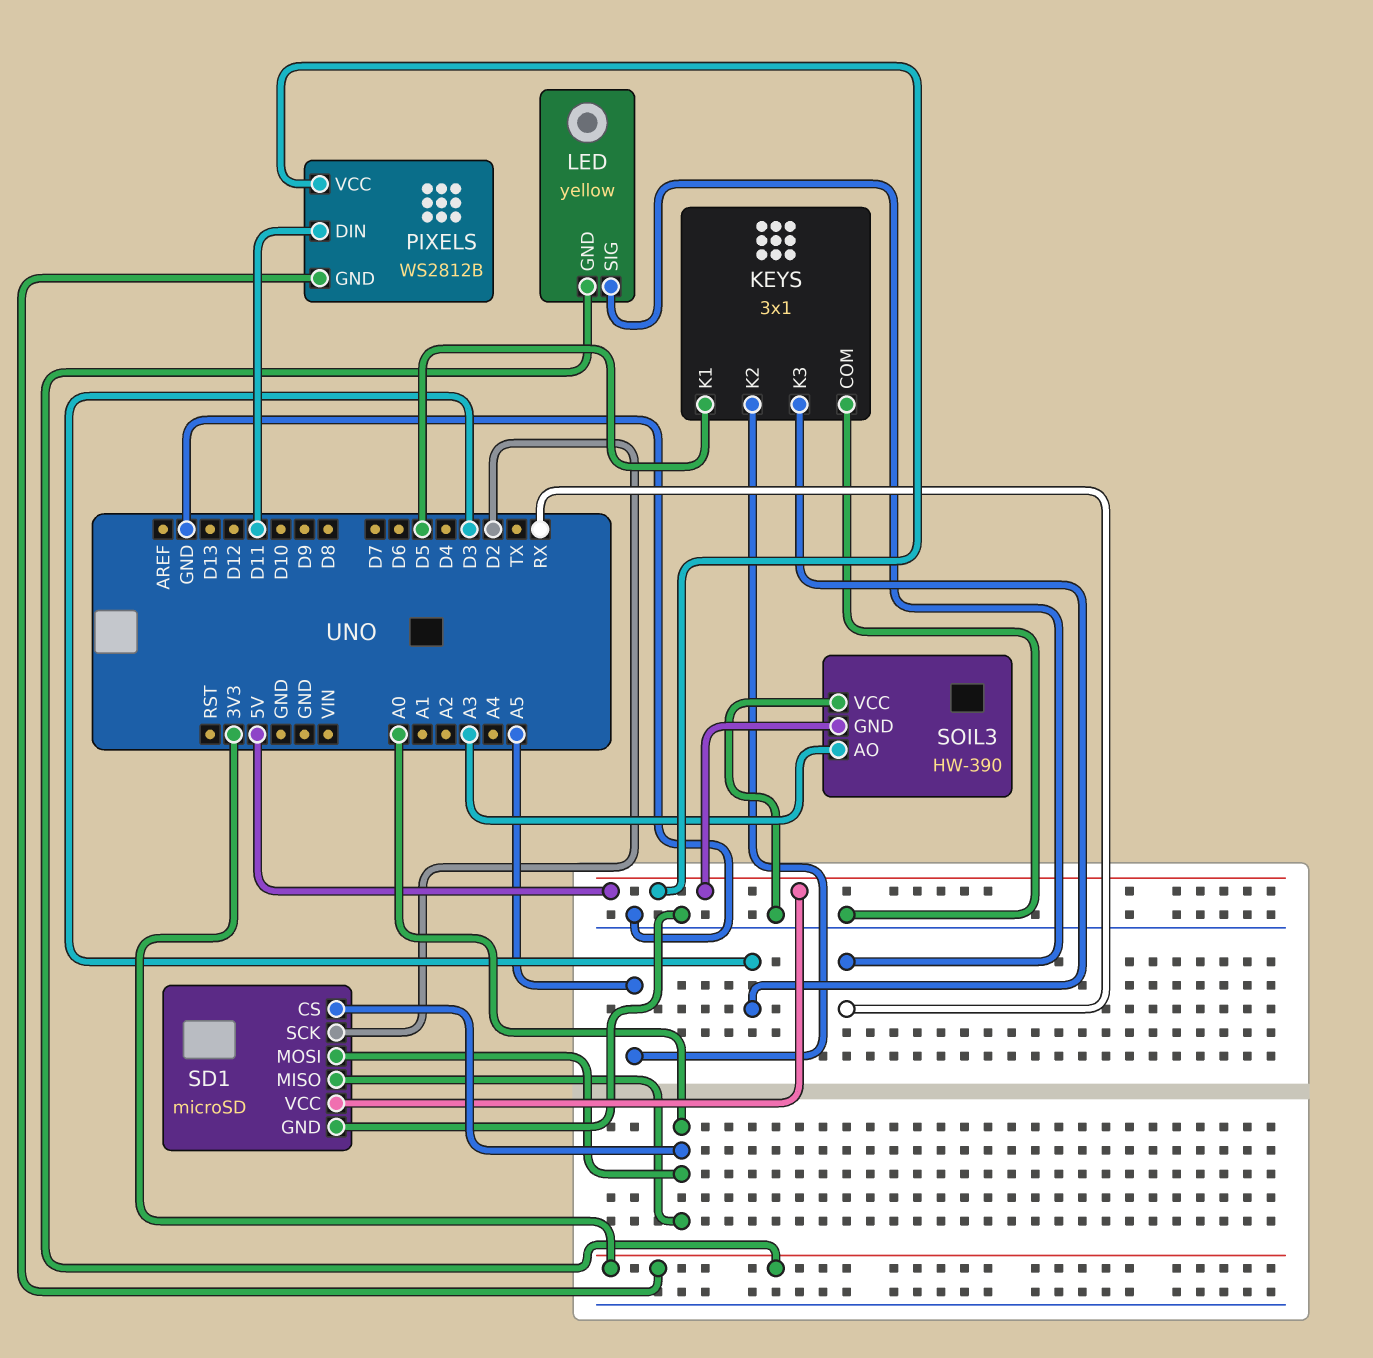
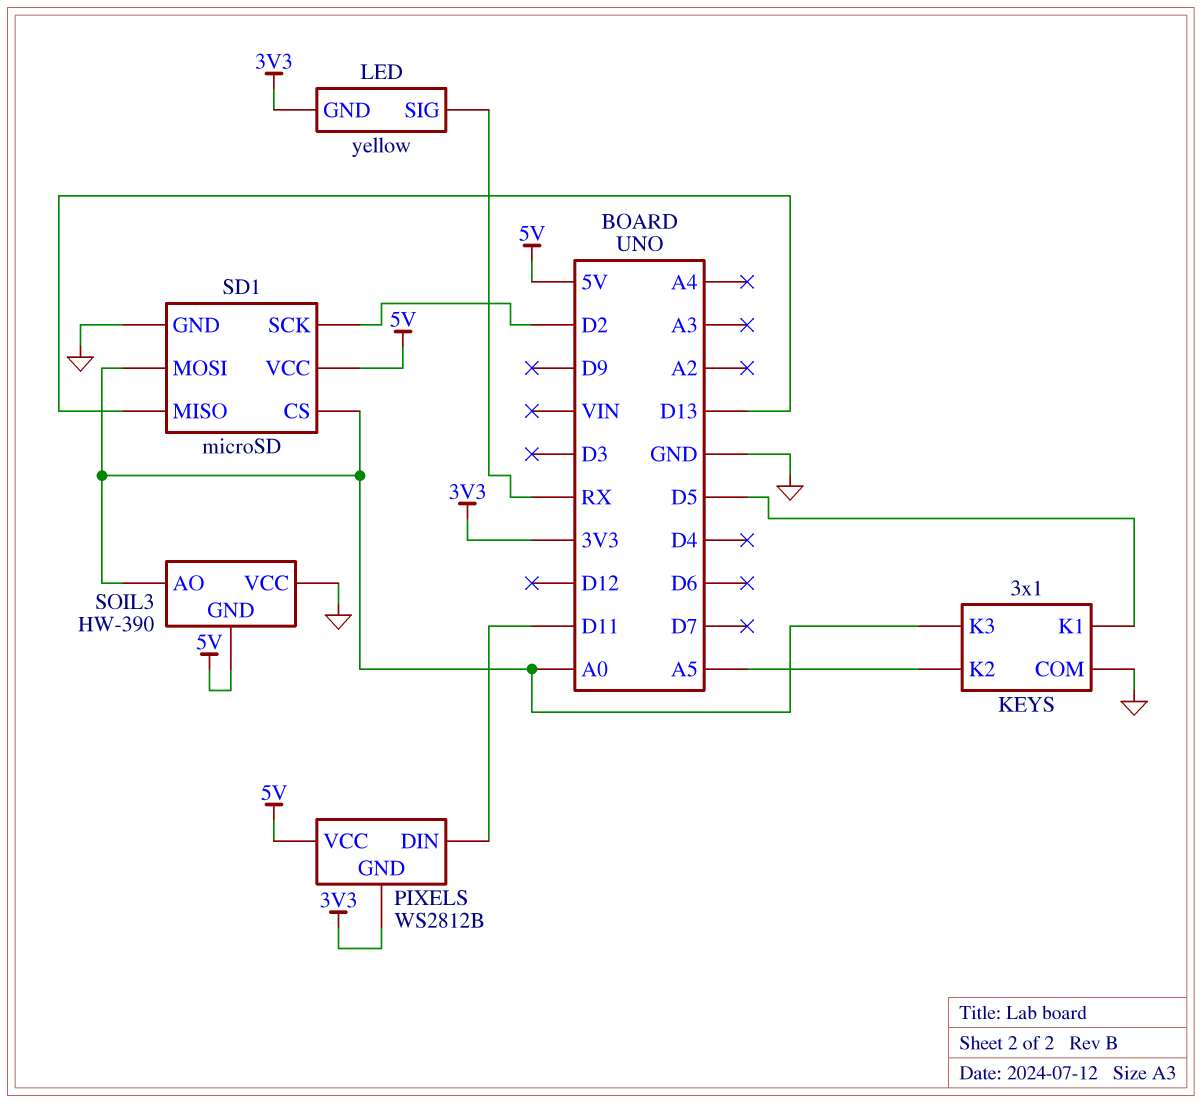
KEYS pin K3: D3 -> A0
SD1 pin MISO: A0 -> D13
SOIL3 pin AO: A3 -> A0

